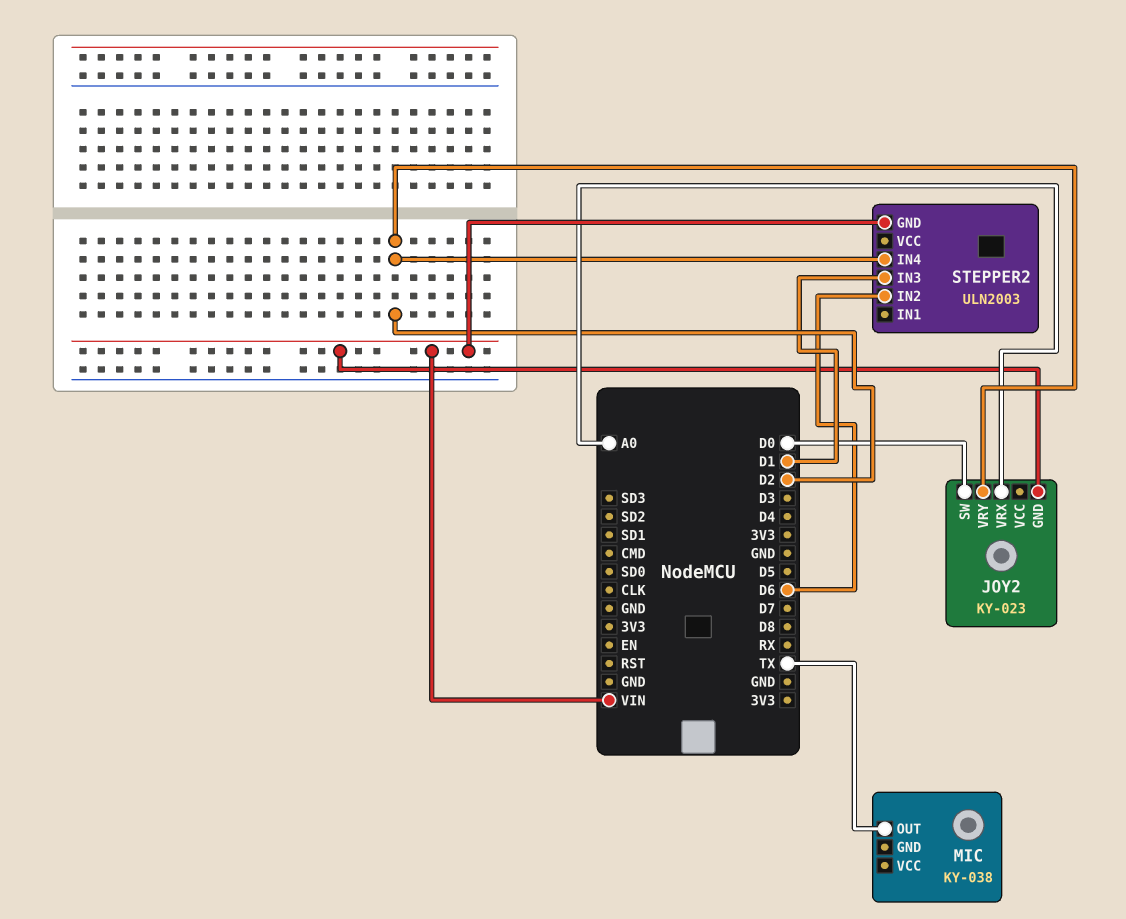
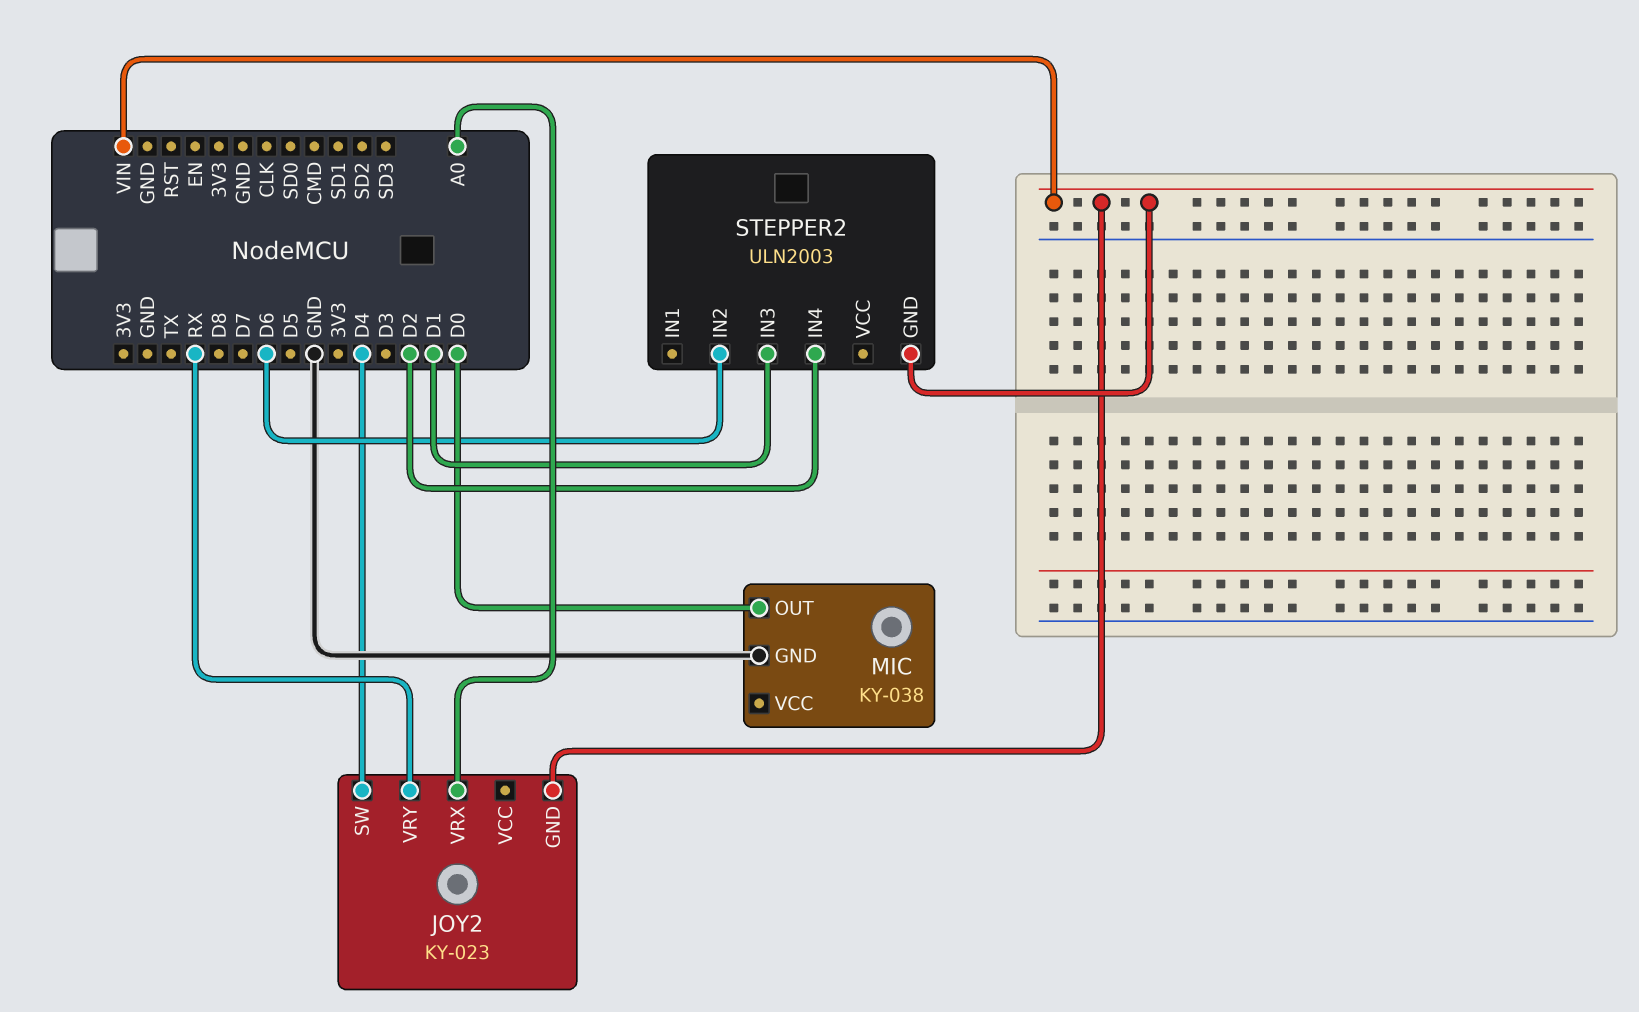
JOY2 pin SW: D0 -> D4
JOY2 pin VRY: D2 -> RX
MIC pin GND: none -> GND
MIC pin OUT: TX -> D0

